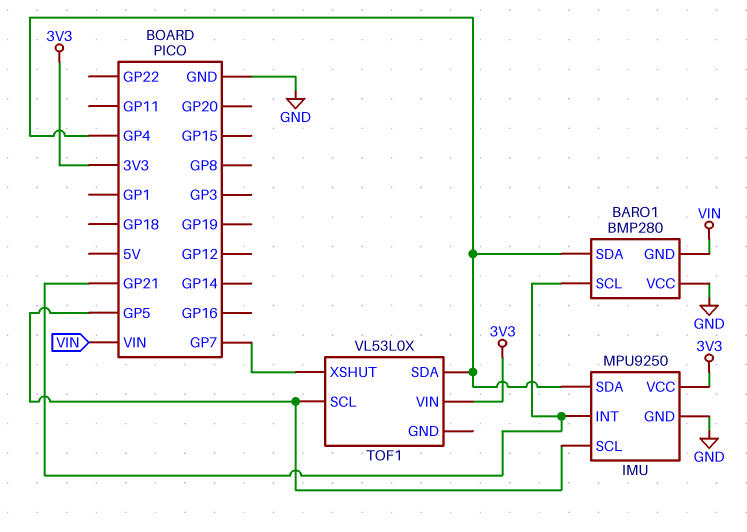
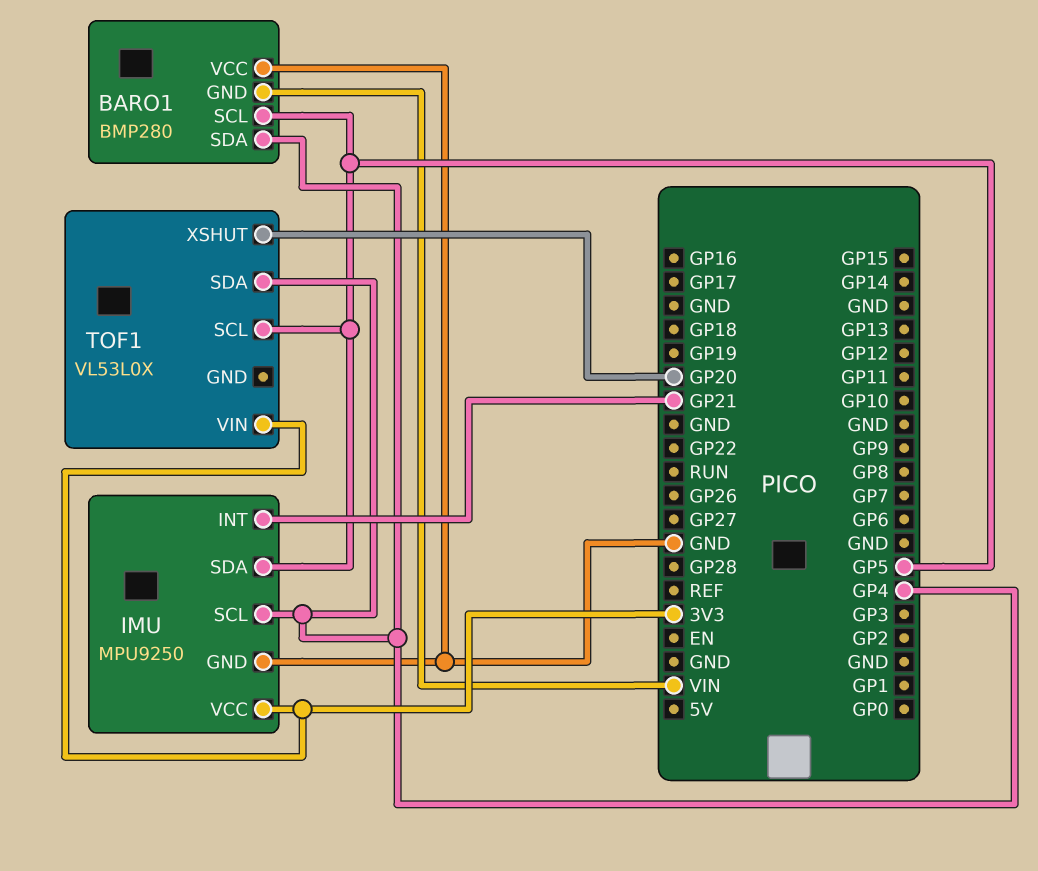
BARO1 pin SCL: GP21 -> GP5
IMU pin SCL: GP5 -> GP4
IMU pin SDA: GP4 -> GP5
TOF1 pin XSHUT: GP7 -> GP20

